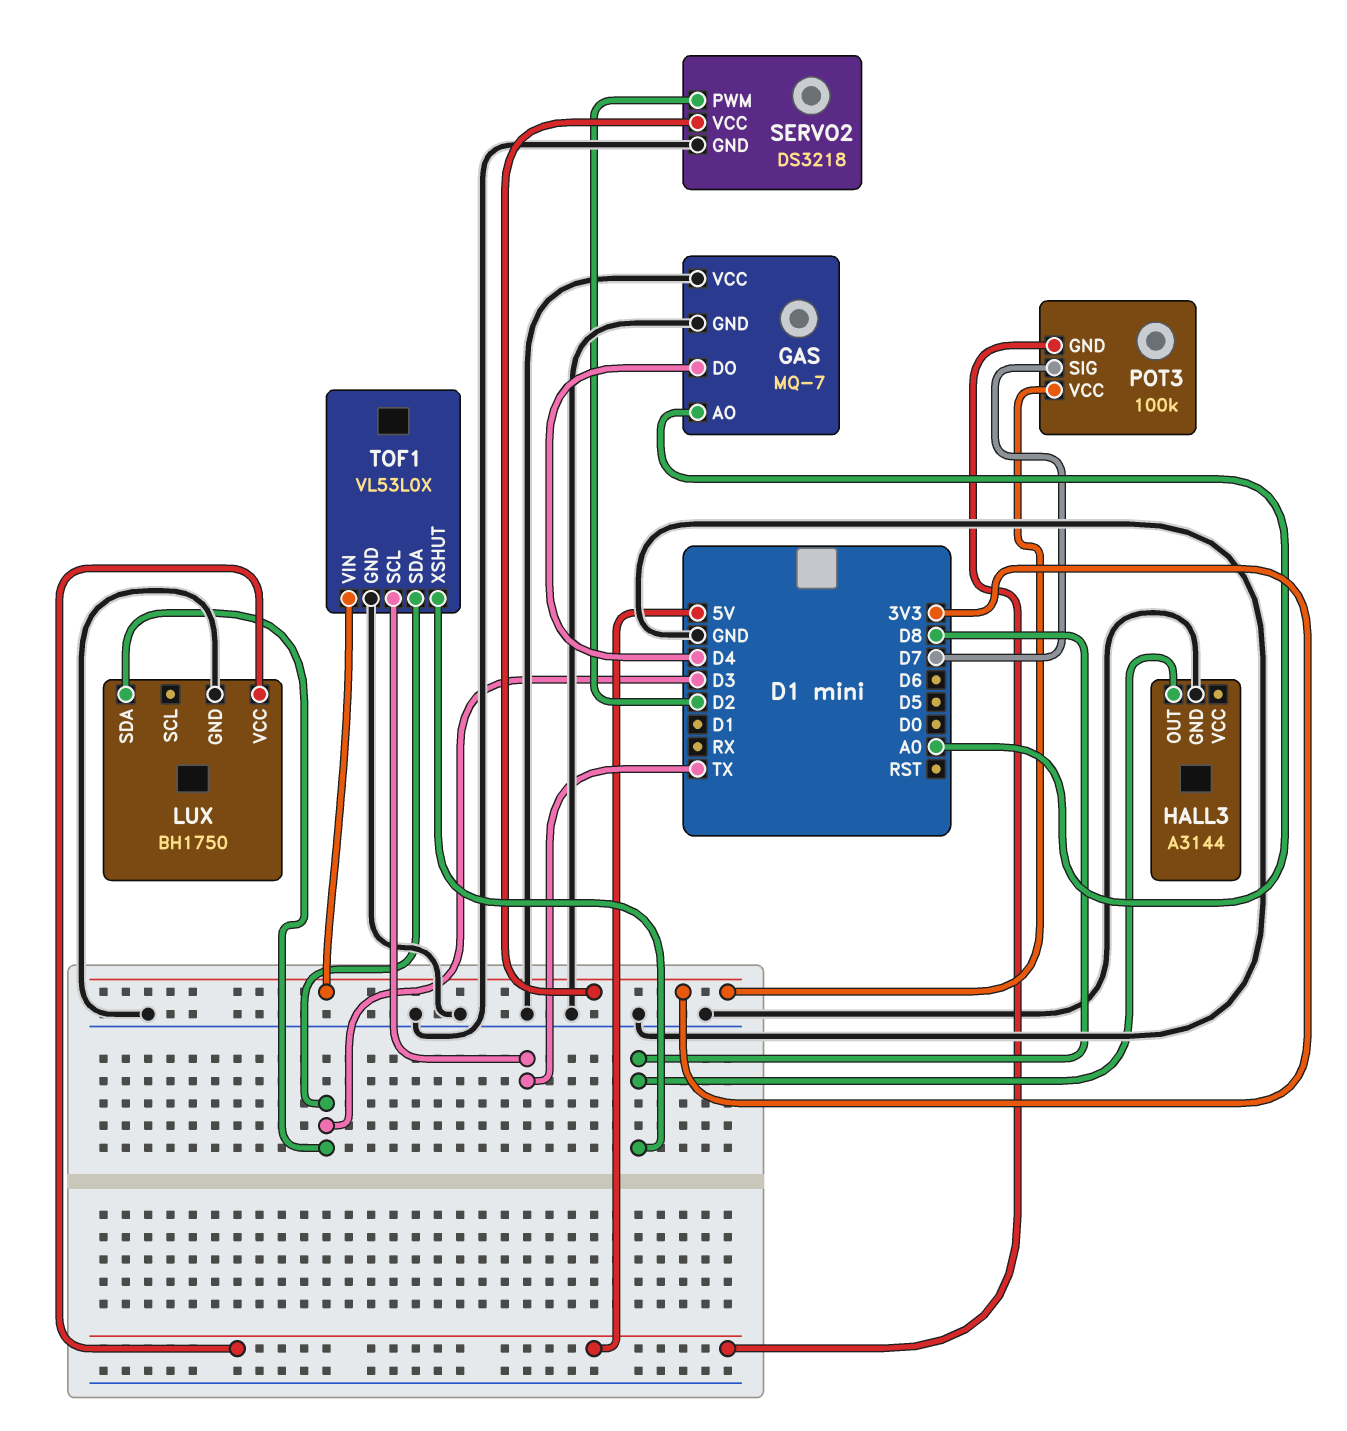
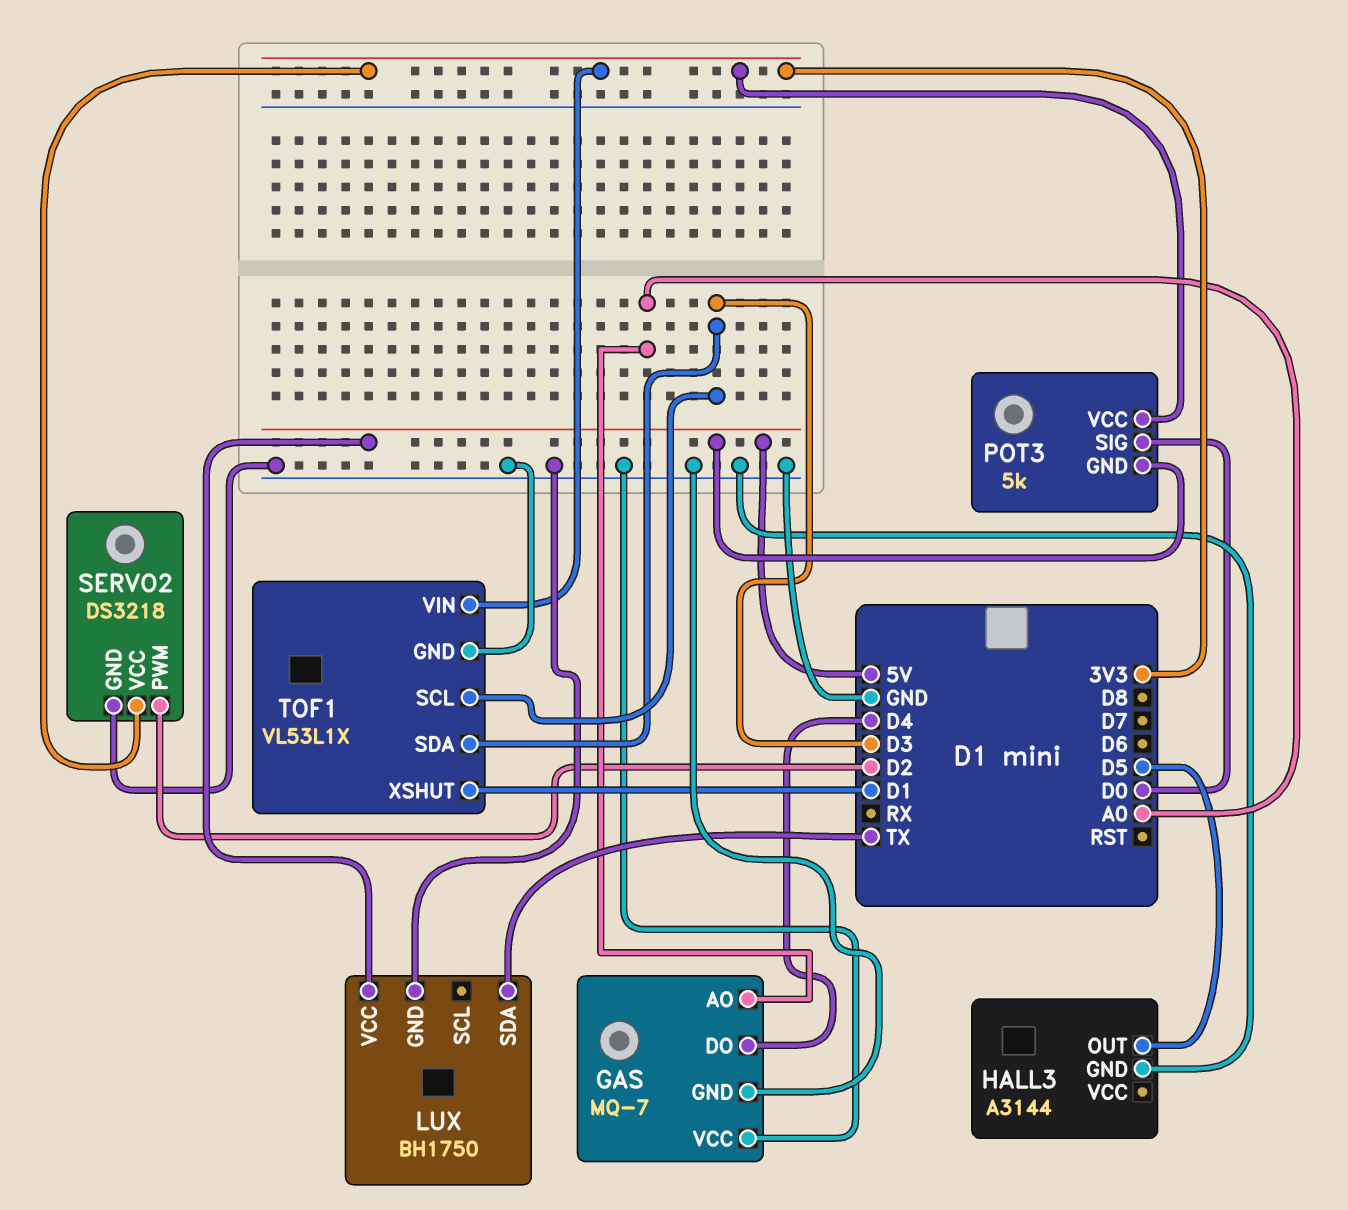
HALL3 pin OUT: D8 -> D5
LUX pin SDA: D3 -> TX
POT3: 100k -> 5k
POT3 pin SIG: D7 -> D0
TOF1: VL53L0X -> VL53L1X
TOF1 pin SCL: TX -> D3
TOF1 pin XSHUT: D8 -> D1

